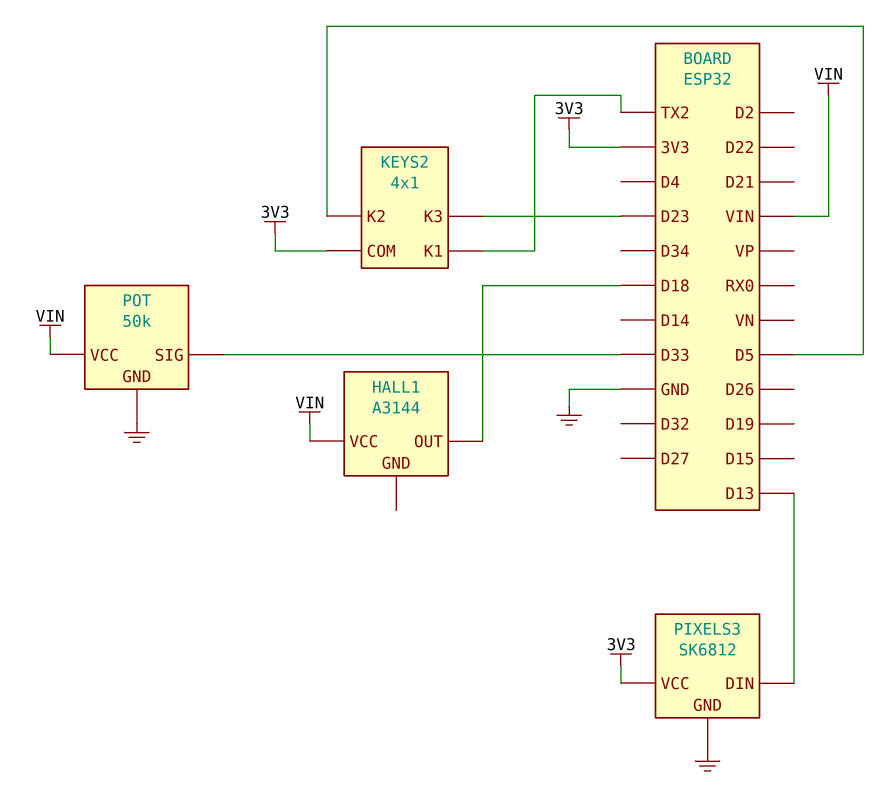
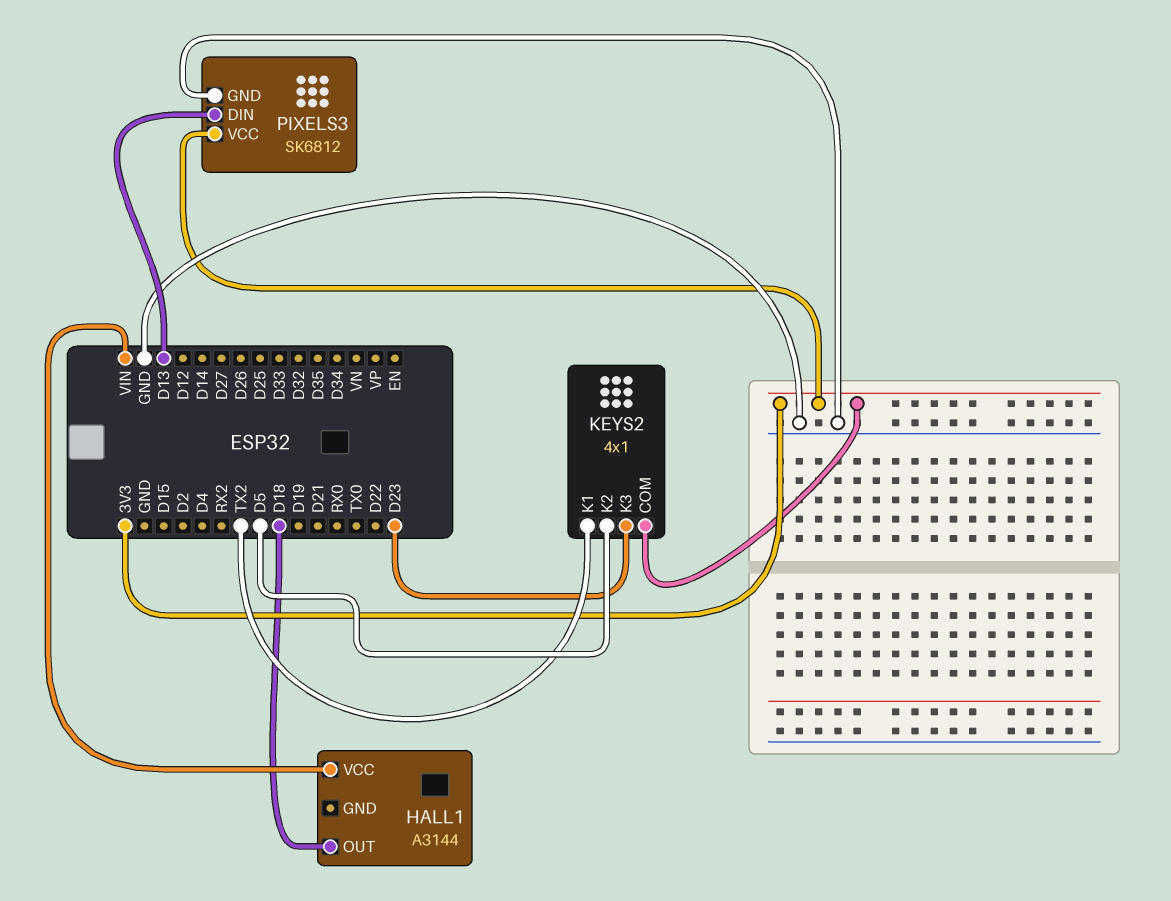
POT: 50k -> none
POT pin GND: GND -> none
POT pin SIG: D33 -> none
POT pin VCC: VIN -> none

